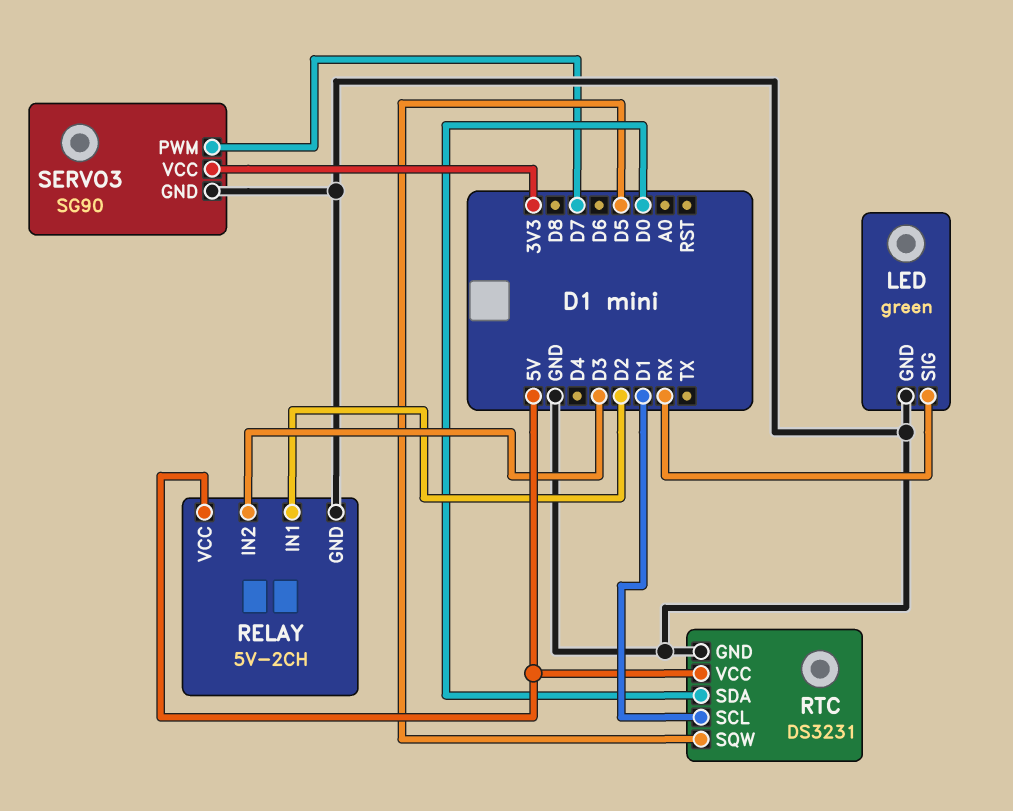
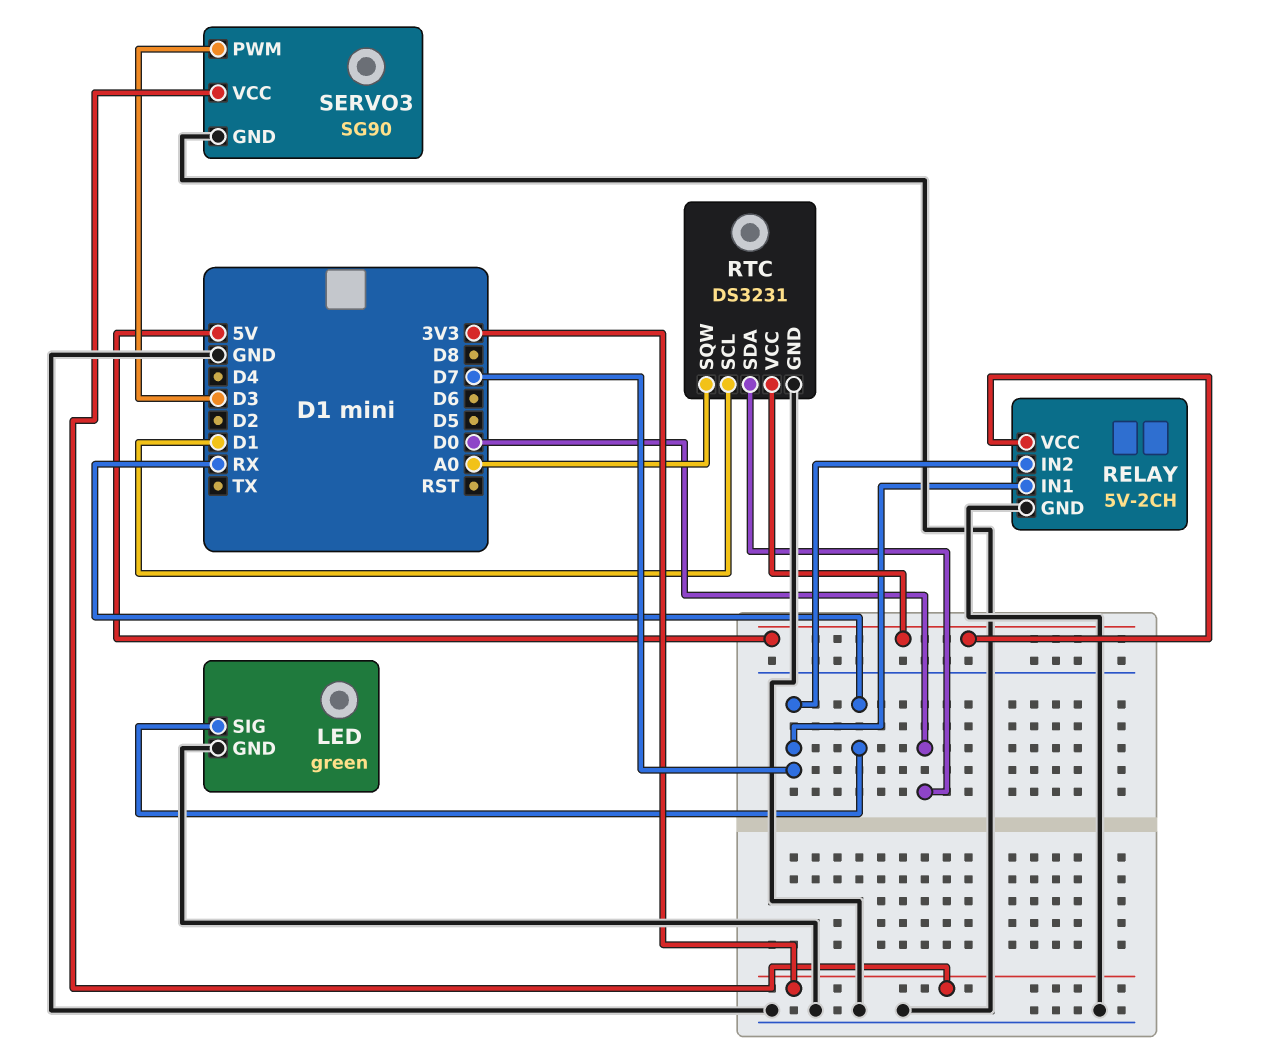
RELAY pin IN1: D2 -> D7
RELAY pin IN2: D3 -> D7
RTC pin SQW: D5 -> A0
SERVO3 pin PWM: D7 -> D3

